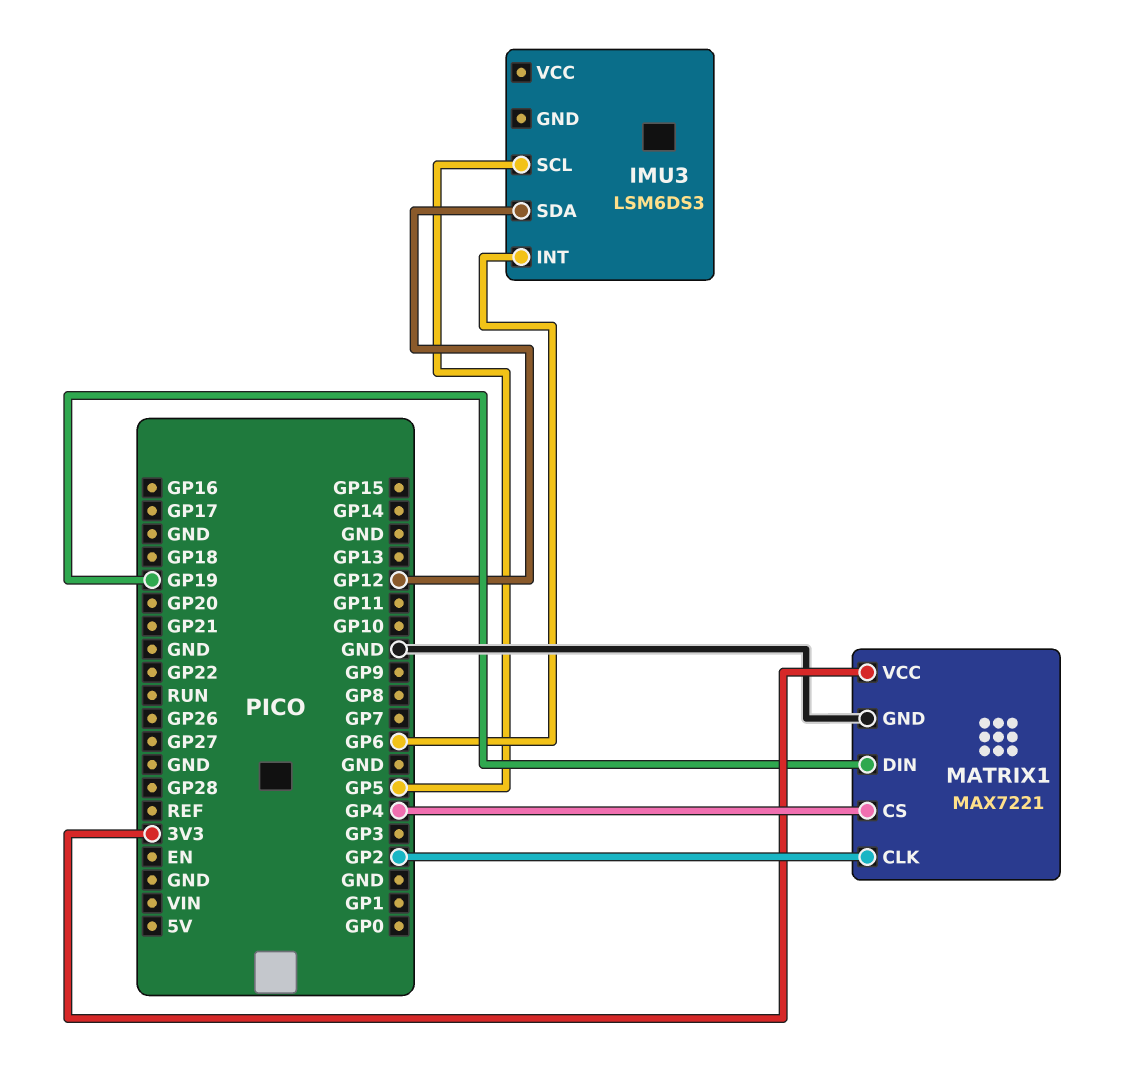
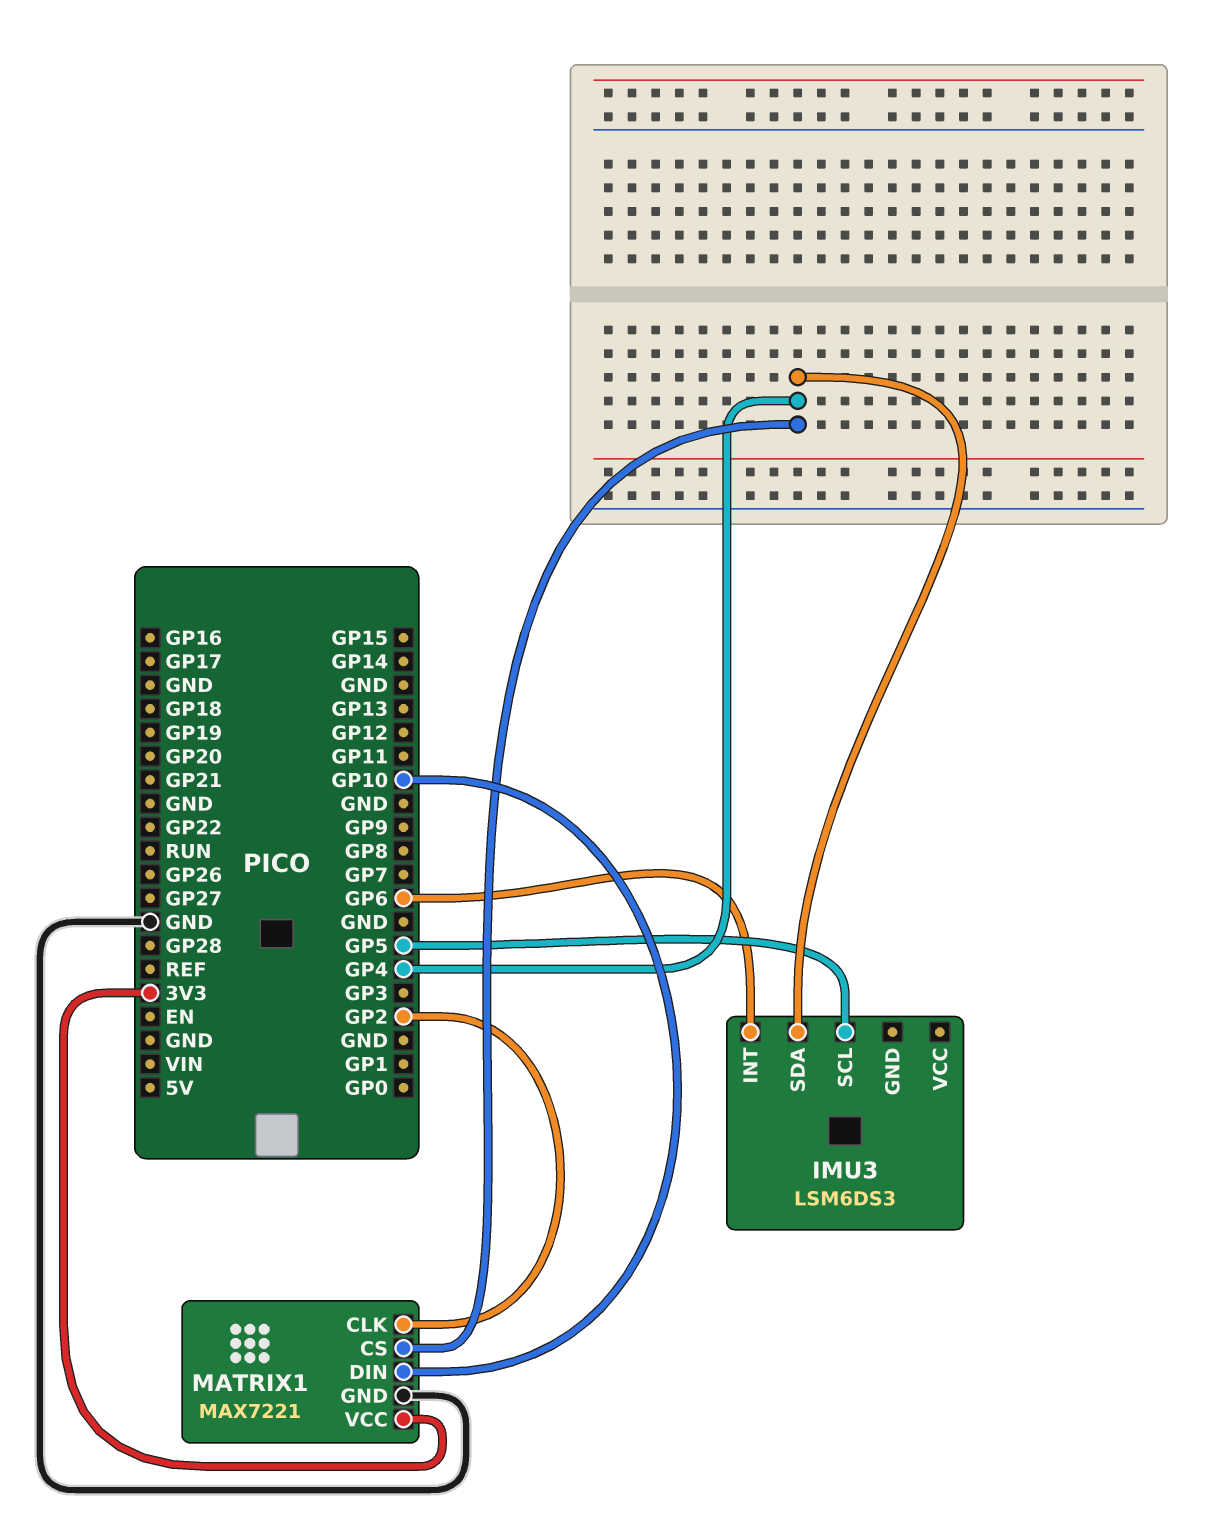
IMU3 pin SDA: GP12 -> GP4
MATRIX1 pin DIN: GP19 -> GP10

